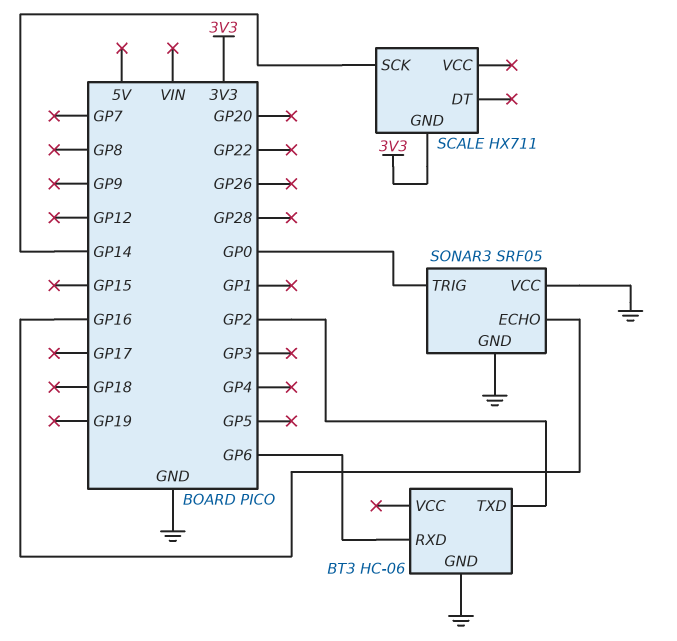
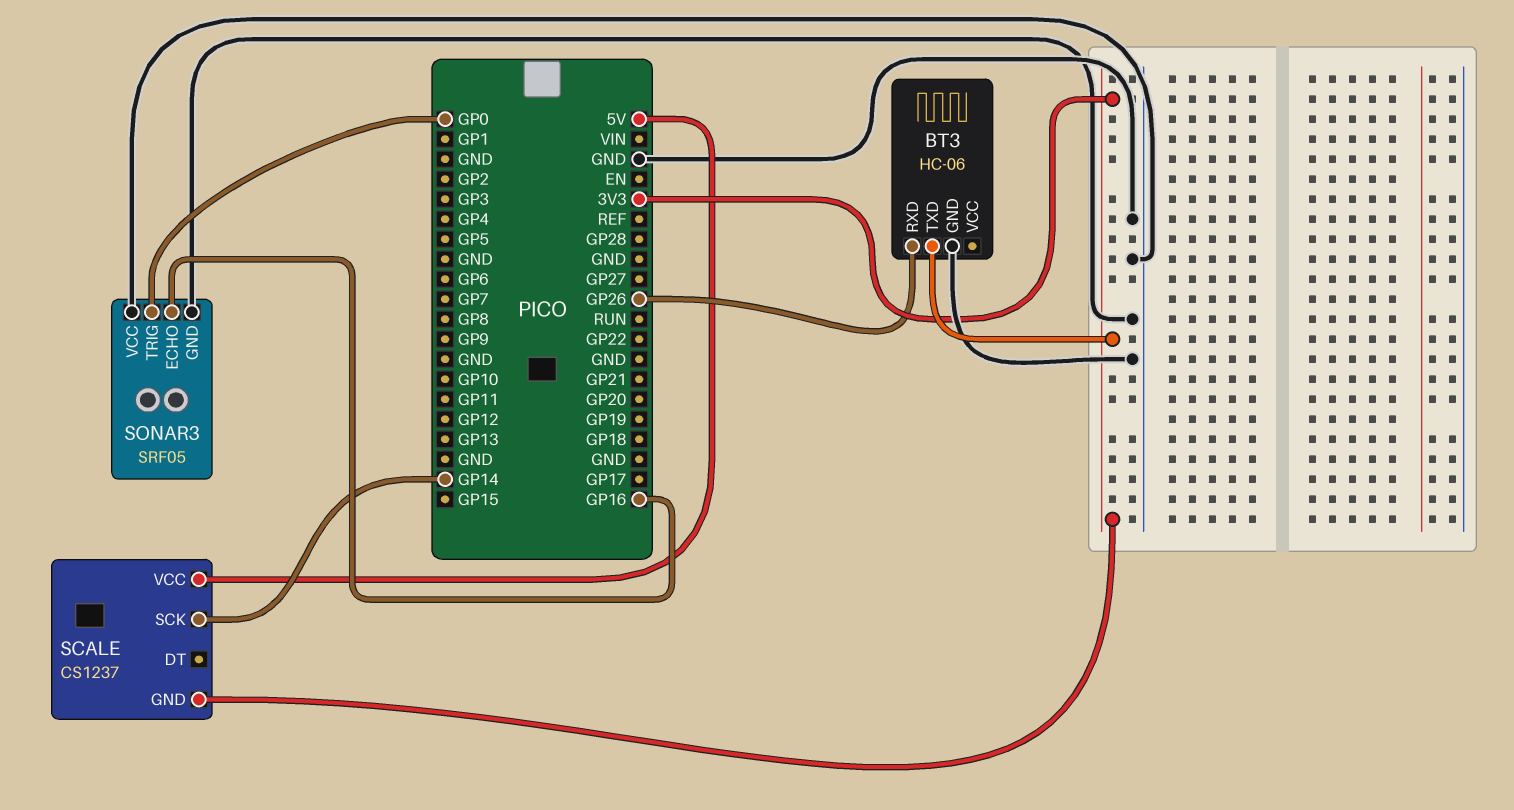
BT3 pin RXD: GP6 -> GP26
BT3 pin TXD: GP2 -> 3V3
SCALE: HX711 -> CS1237
SCALE pin VCC: none -> 5V

